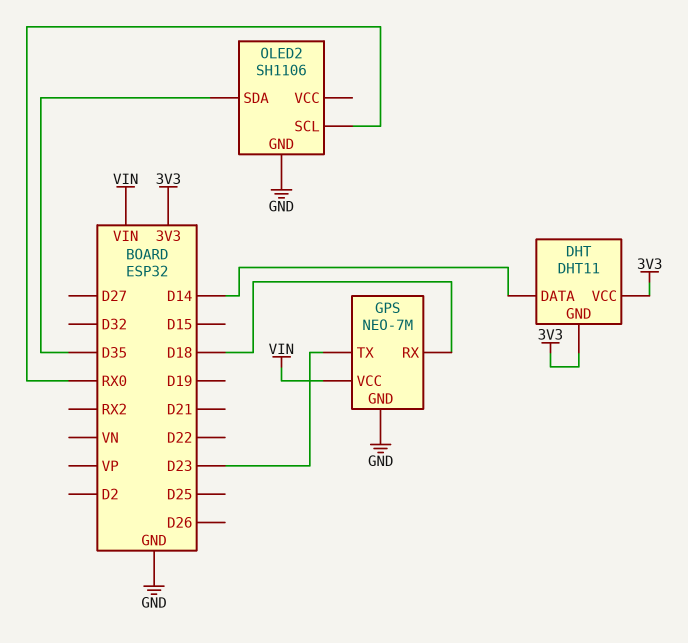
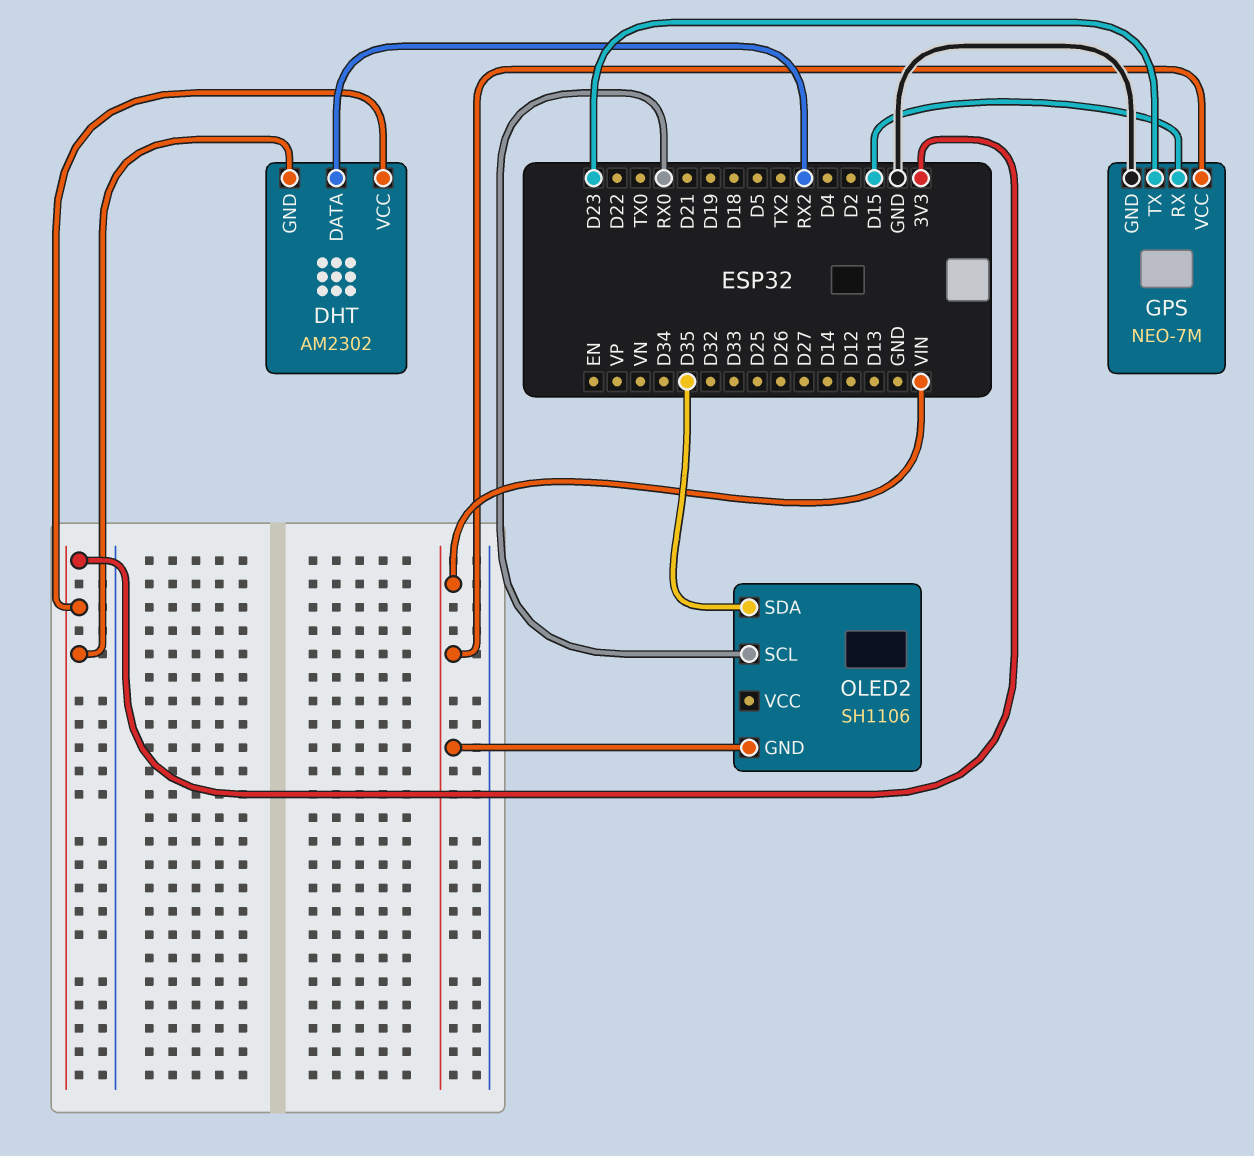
DHT: DHT11 -> AM2302
DHT pin DATA: D14 -> RX2
GPS pin RX: D18 -> D15
OLED2 pin GND: GND -> VIN

